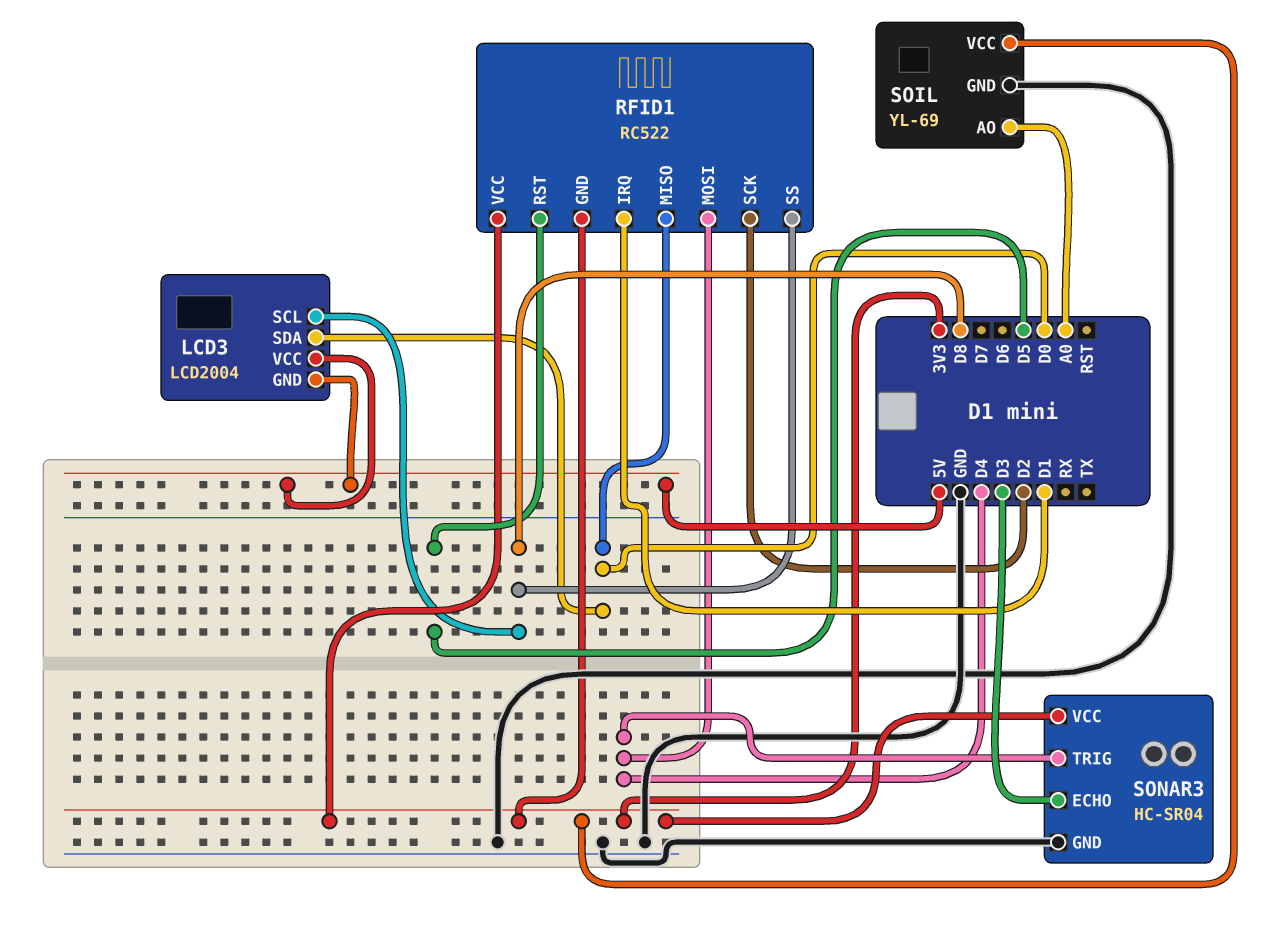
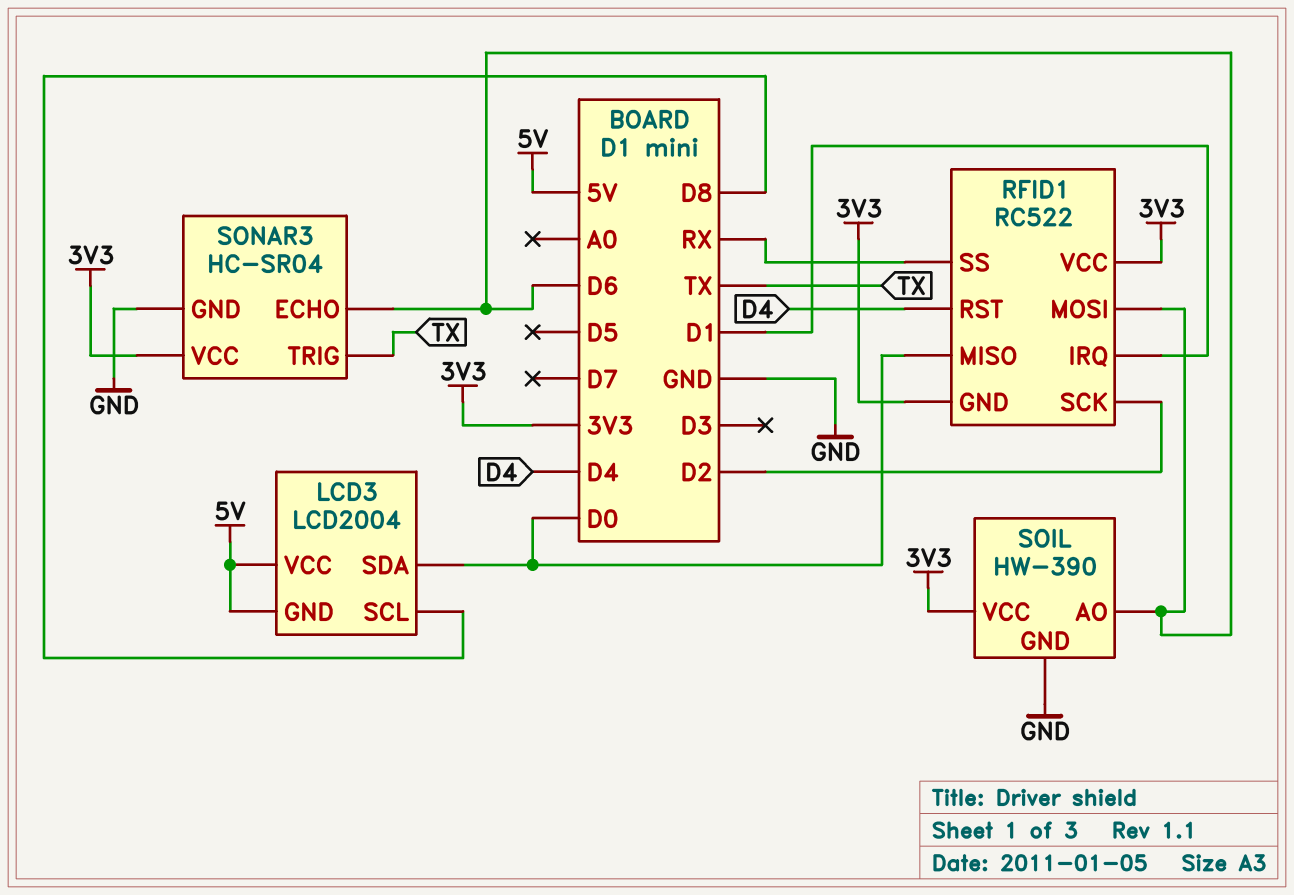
RFID1 pin MOSI: D4 -> D6
RFID1 pin RST: D5 -> D4
RFID1 pin SS: D8 -> RX
SOIL: YL-69 -> HW-390
SOIL pin AO: A0 -> D6
SONAR3 pin ECHO: D3 -> D6
SONAR3 pin TRIG: D4 -> TX

